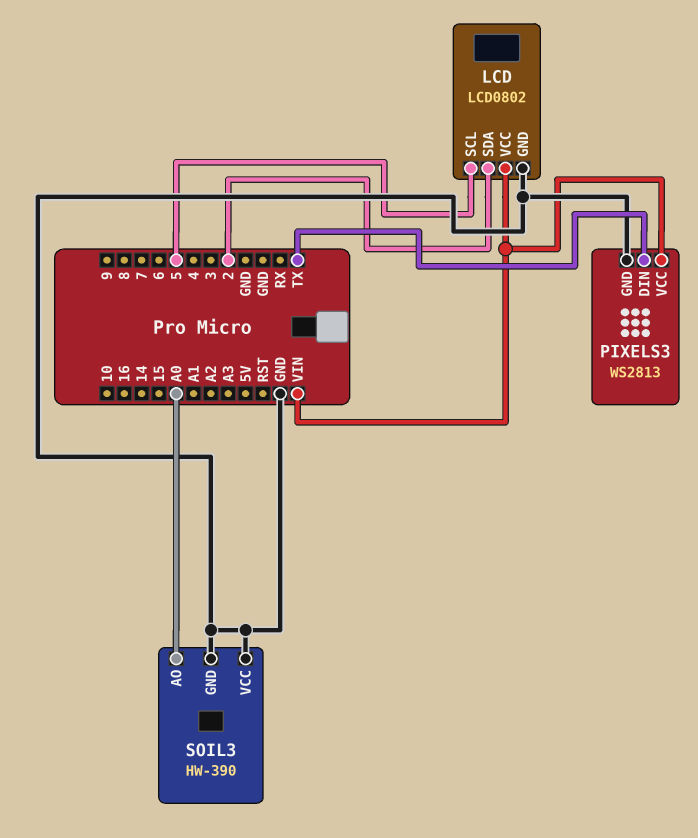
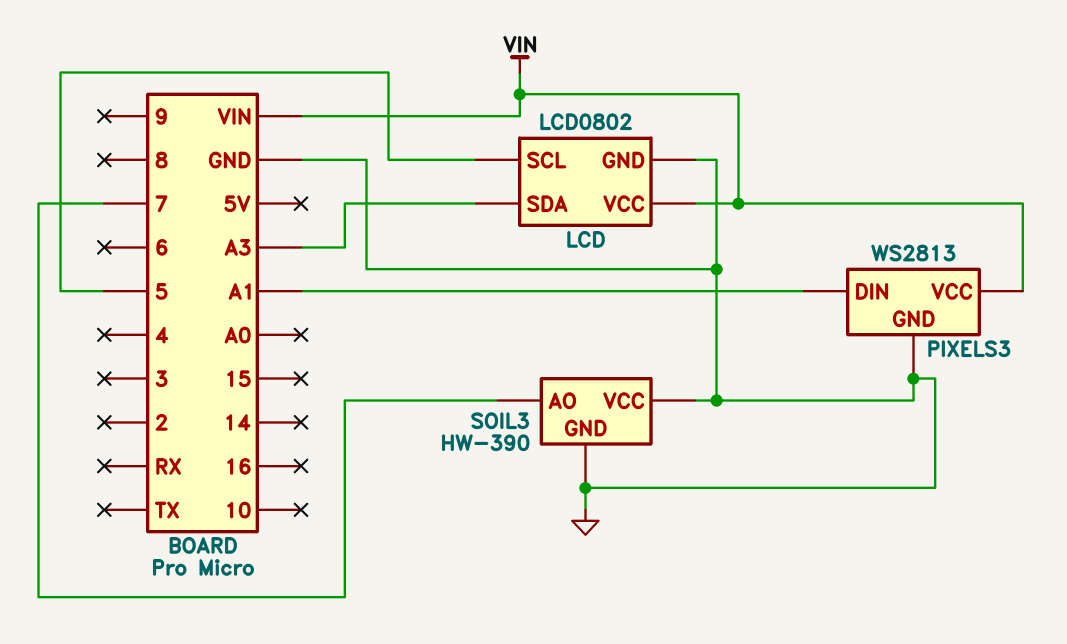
LCD pin SDA: 2 -> A3
PIXELS3 pin DIN: TX -> A1
SOIL3 pin AO: A0 -> 7

